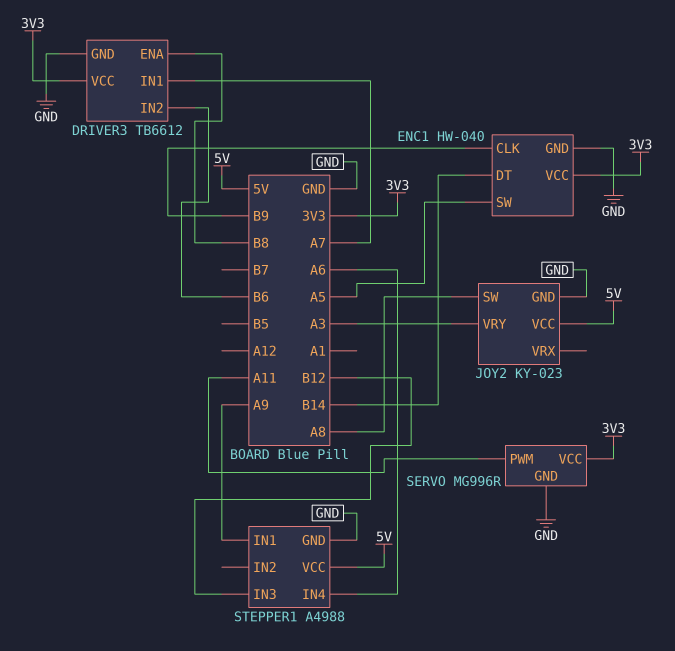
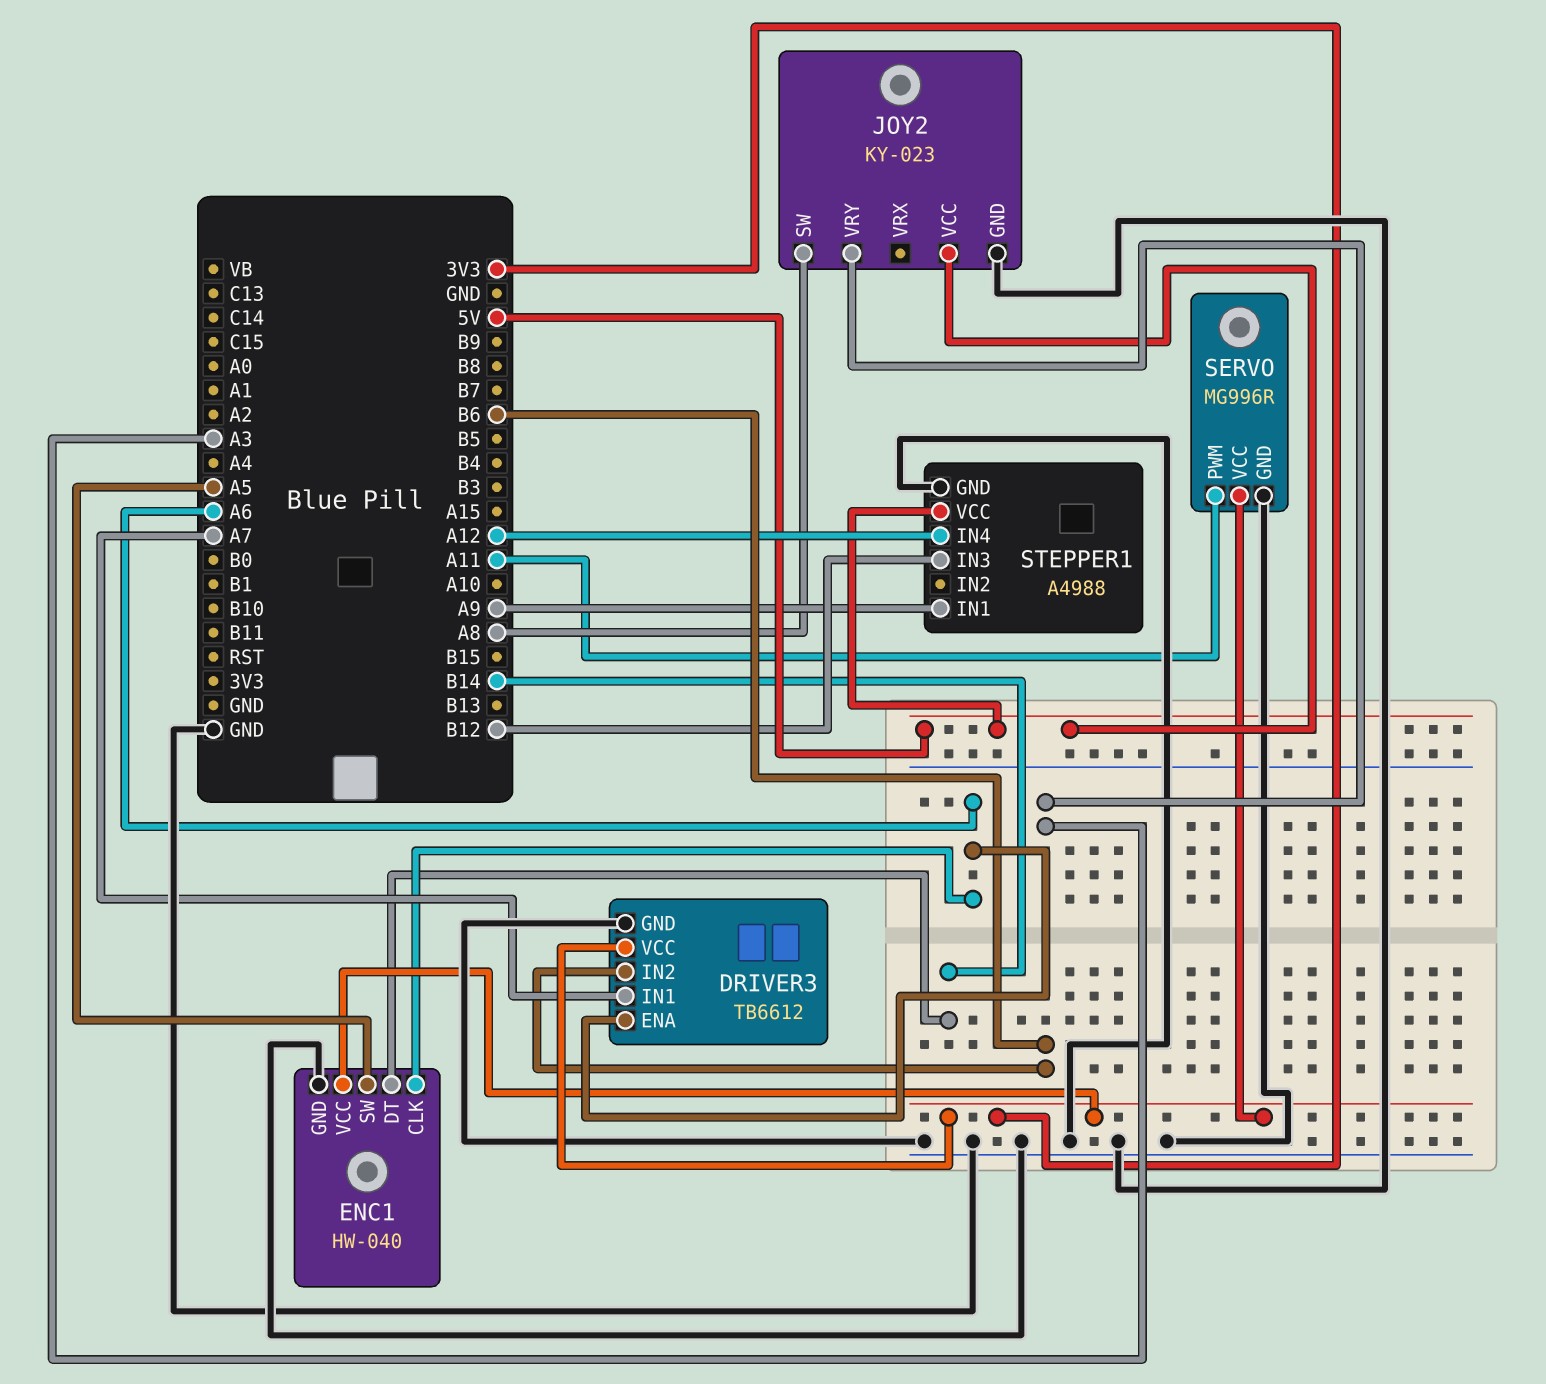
DRIVER3 pin ENA: B8 -> A6
ENC1 pin CLK: B9 -> A6
STEPPER1 pin IN4: A6 -> A12

